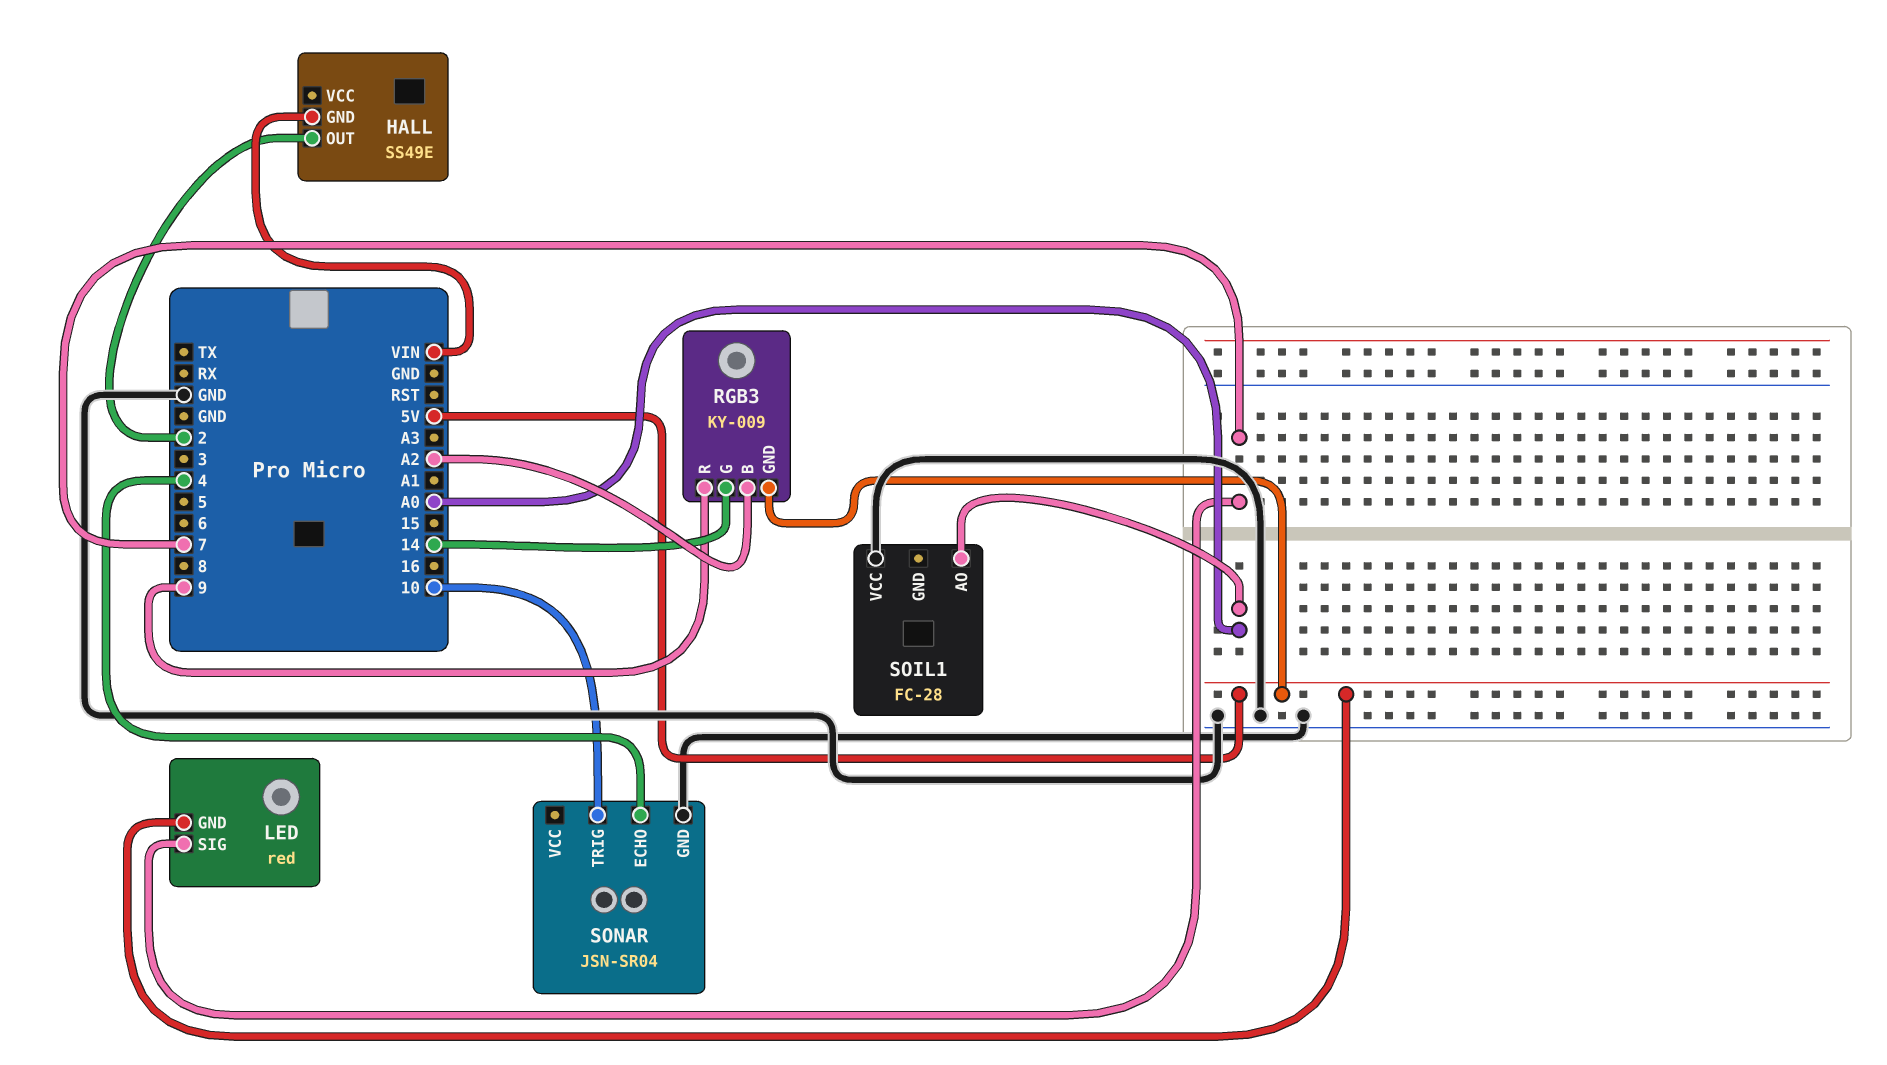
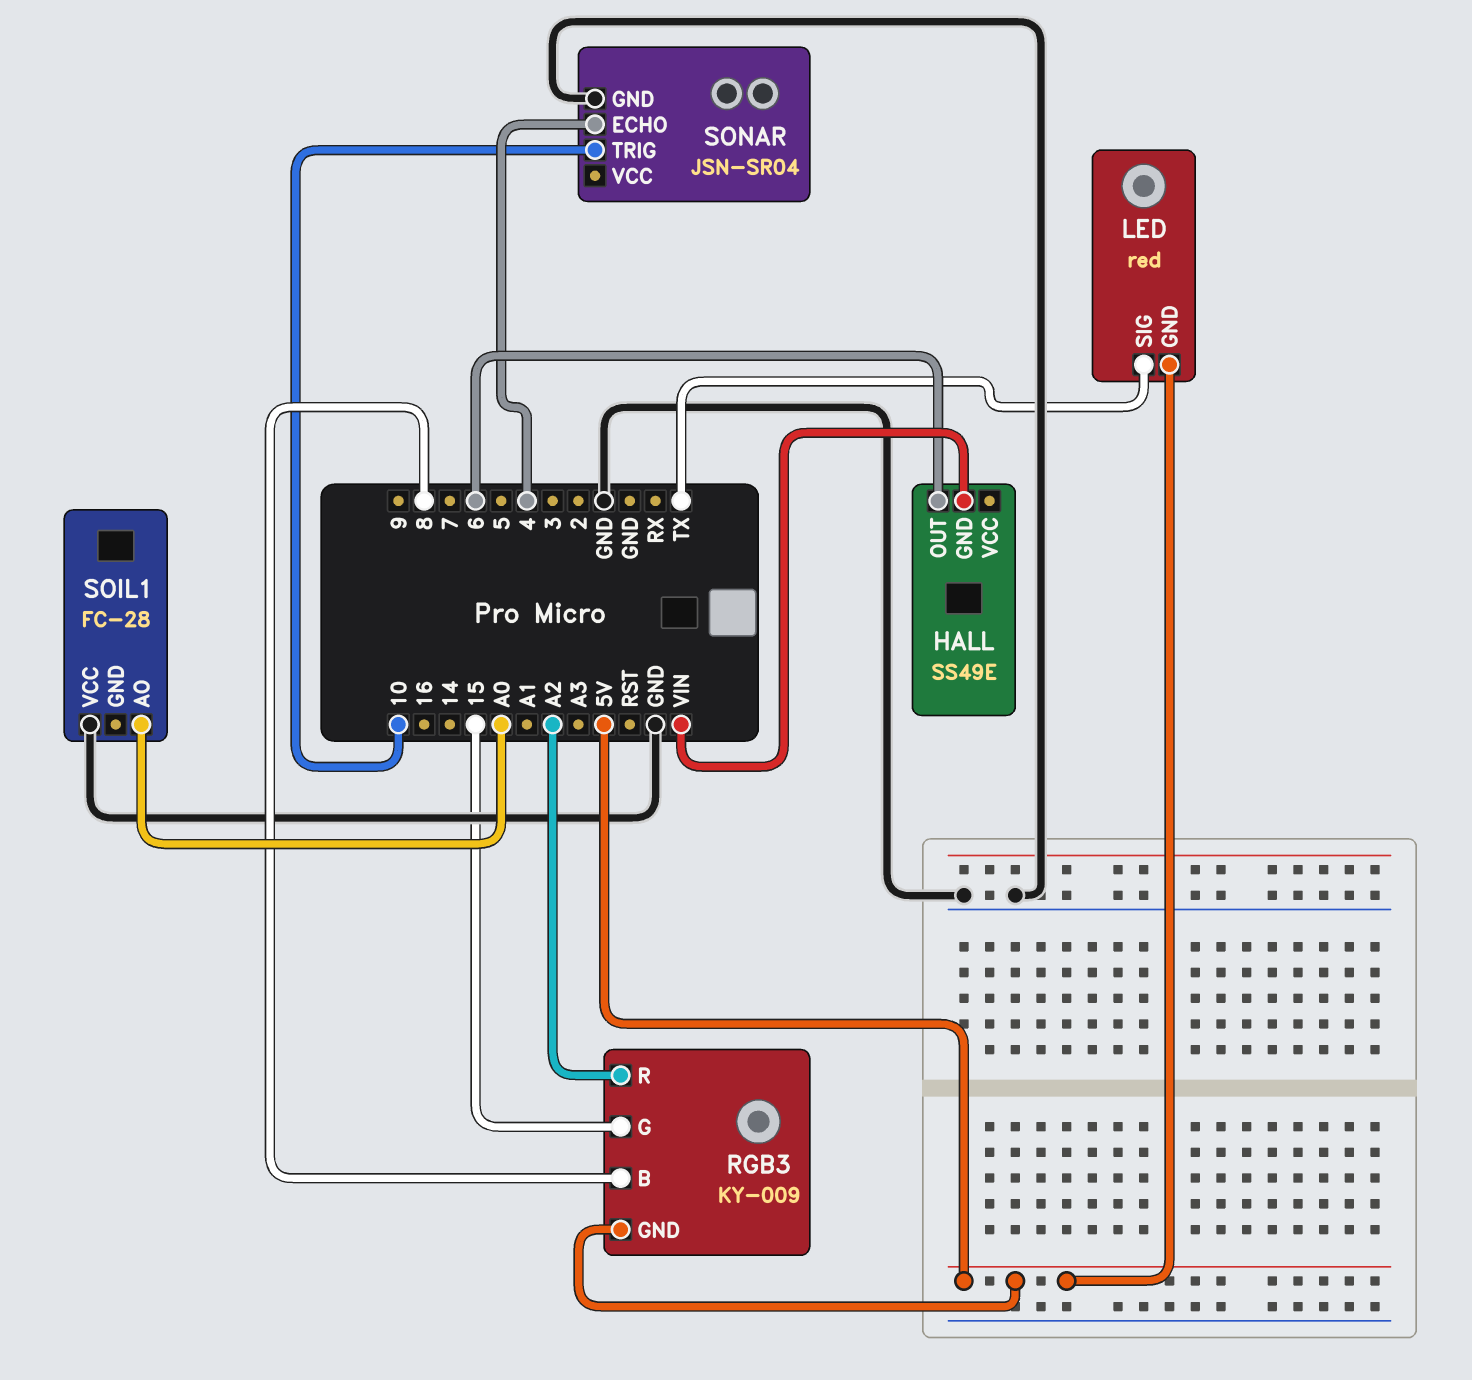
HALL pin OUT: 2 -> 6
LED pin SIG: 7 -> TX
RGB3 pin B: A2 -> 8
RGB3 pin G: 14 -> 15
RGB3 pin R: 9 -> A2

